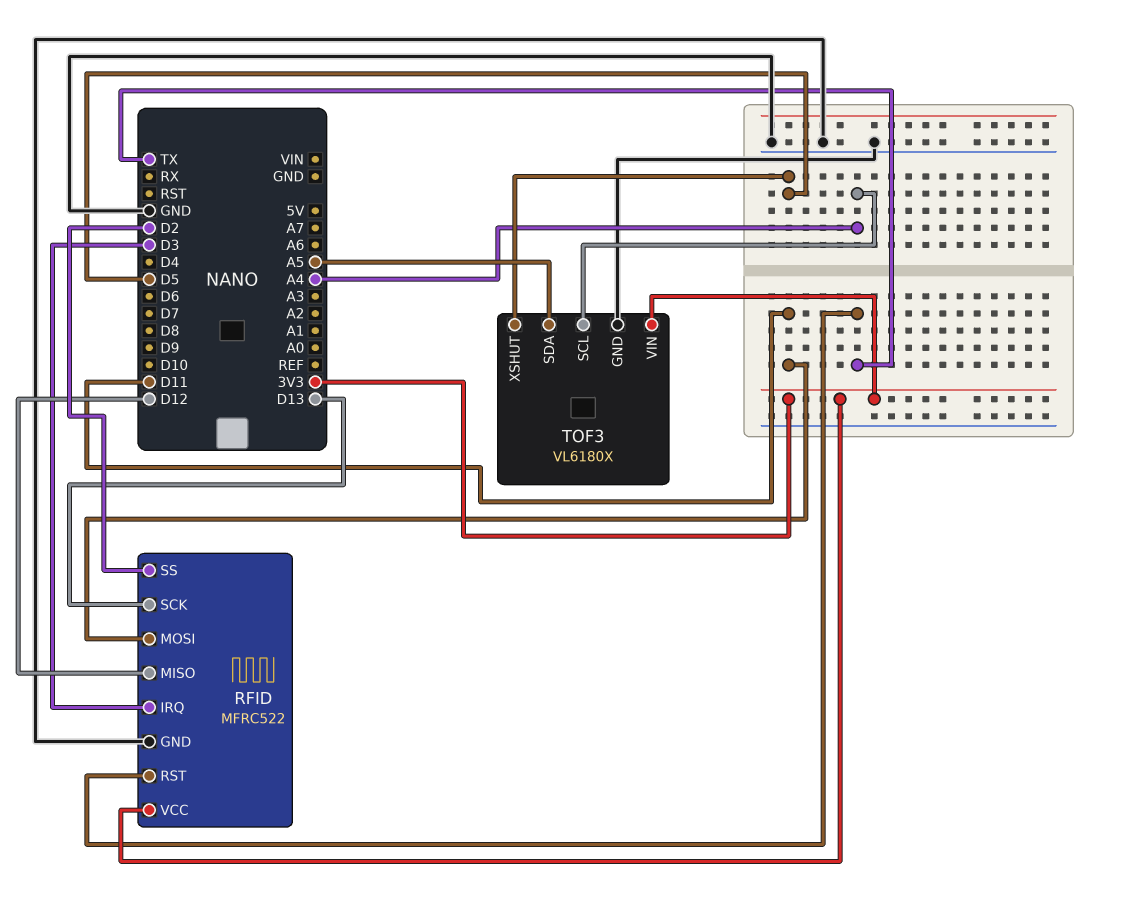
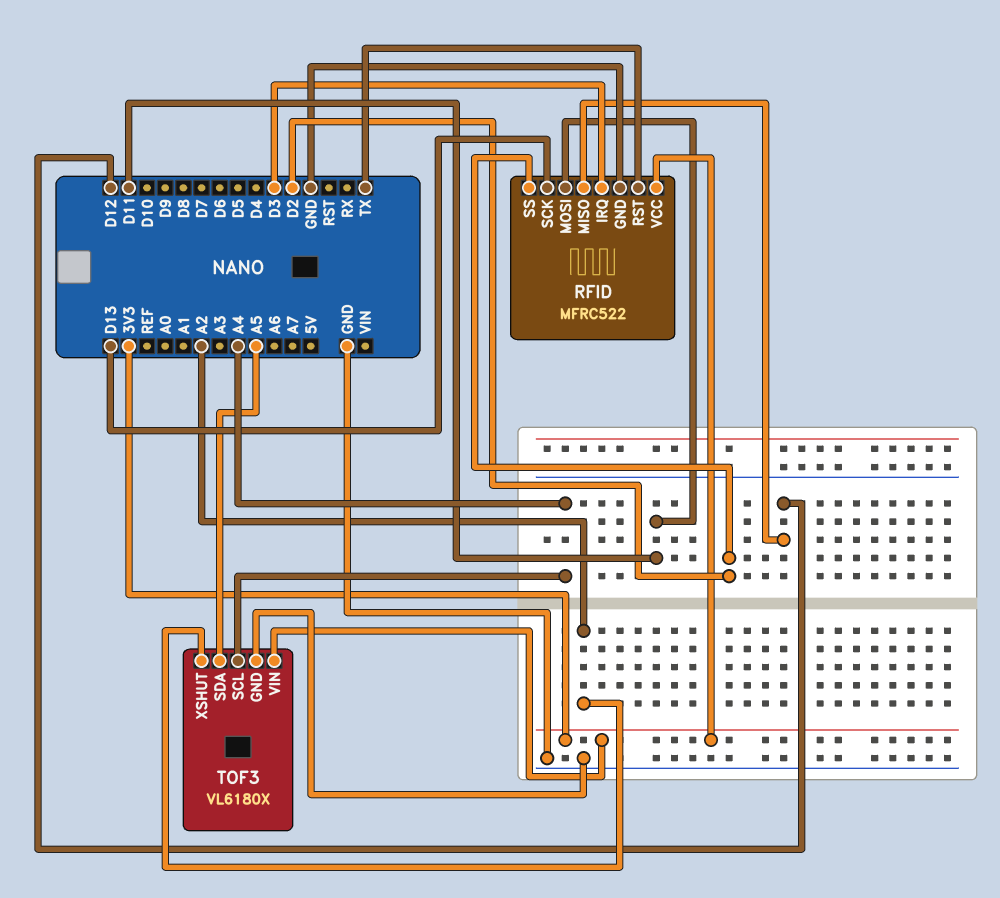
TOF3 pin XSHUT: D5 -> A2

